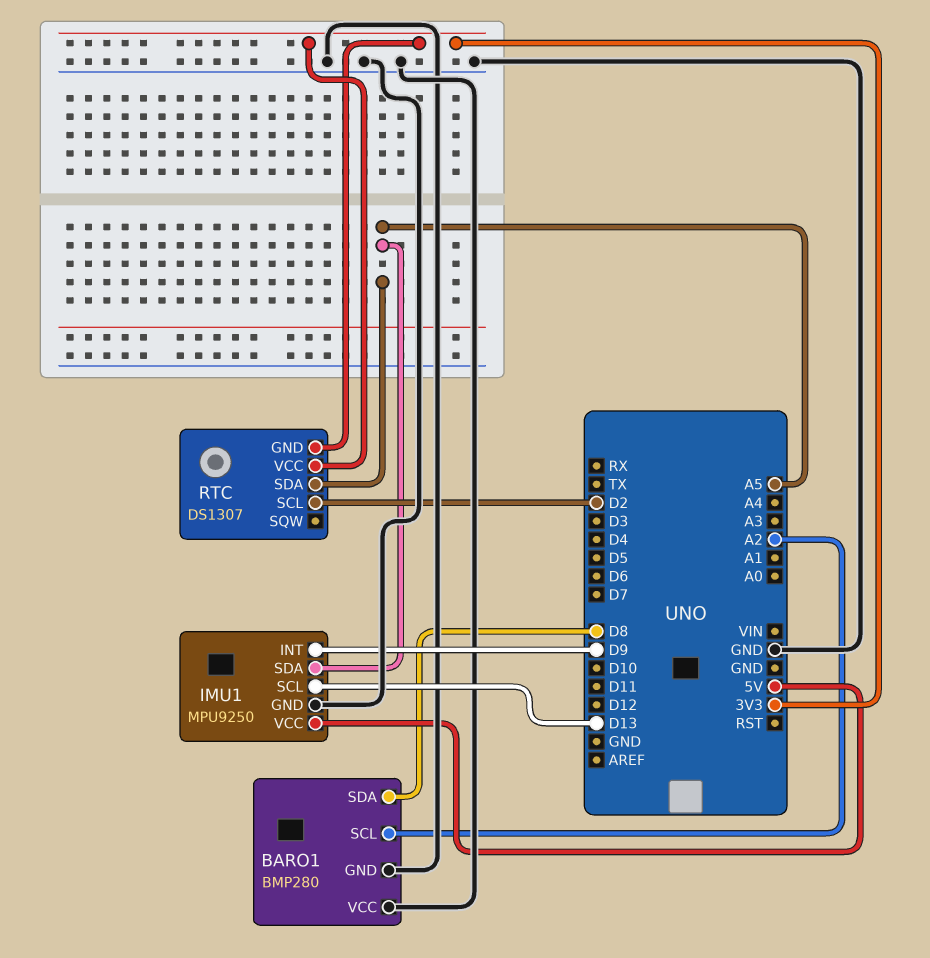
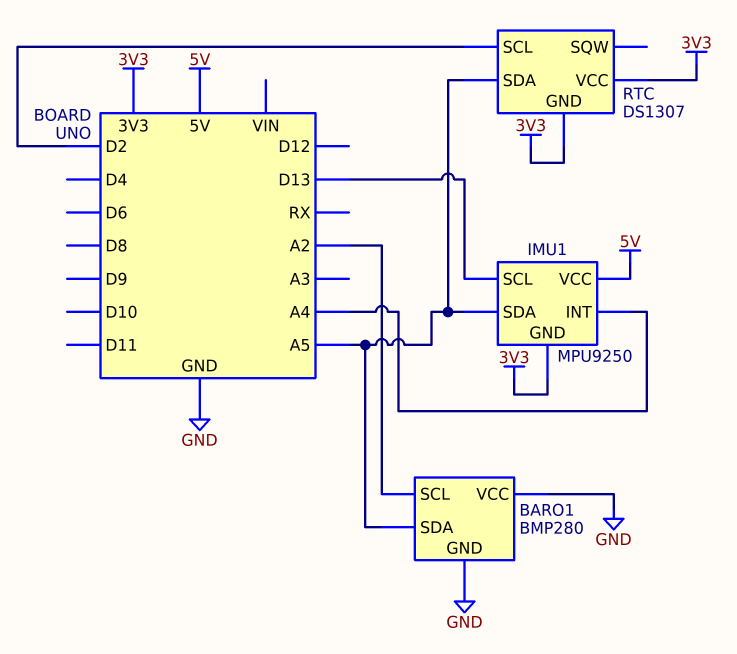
BARO1 pin SDA: D8 -> A5
IMU1 pin GND: GND -> 3V3
IMU1 pin INT: D9 -> A4

